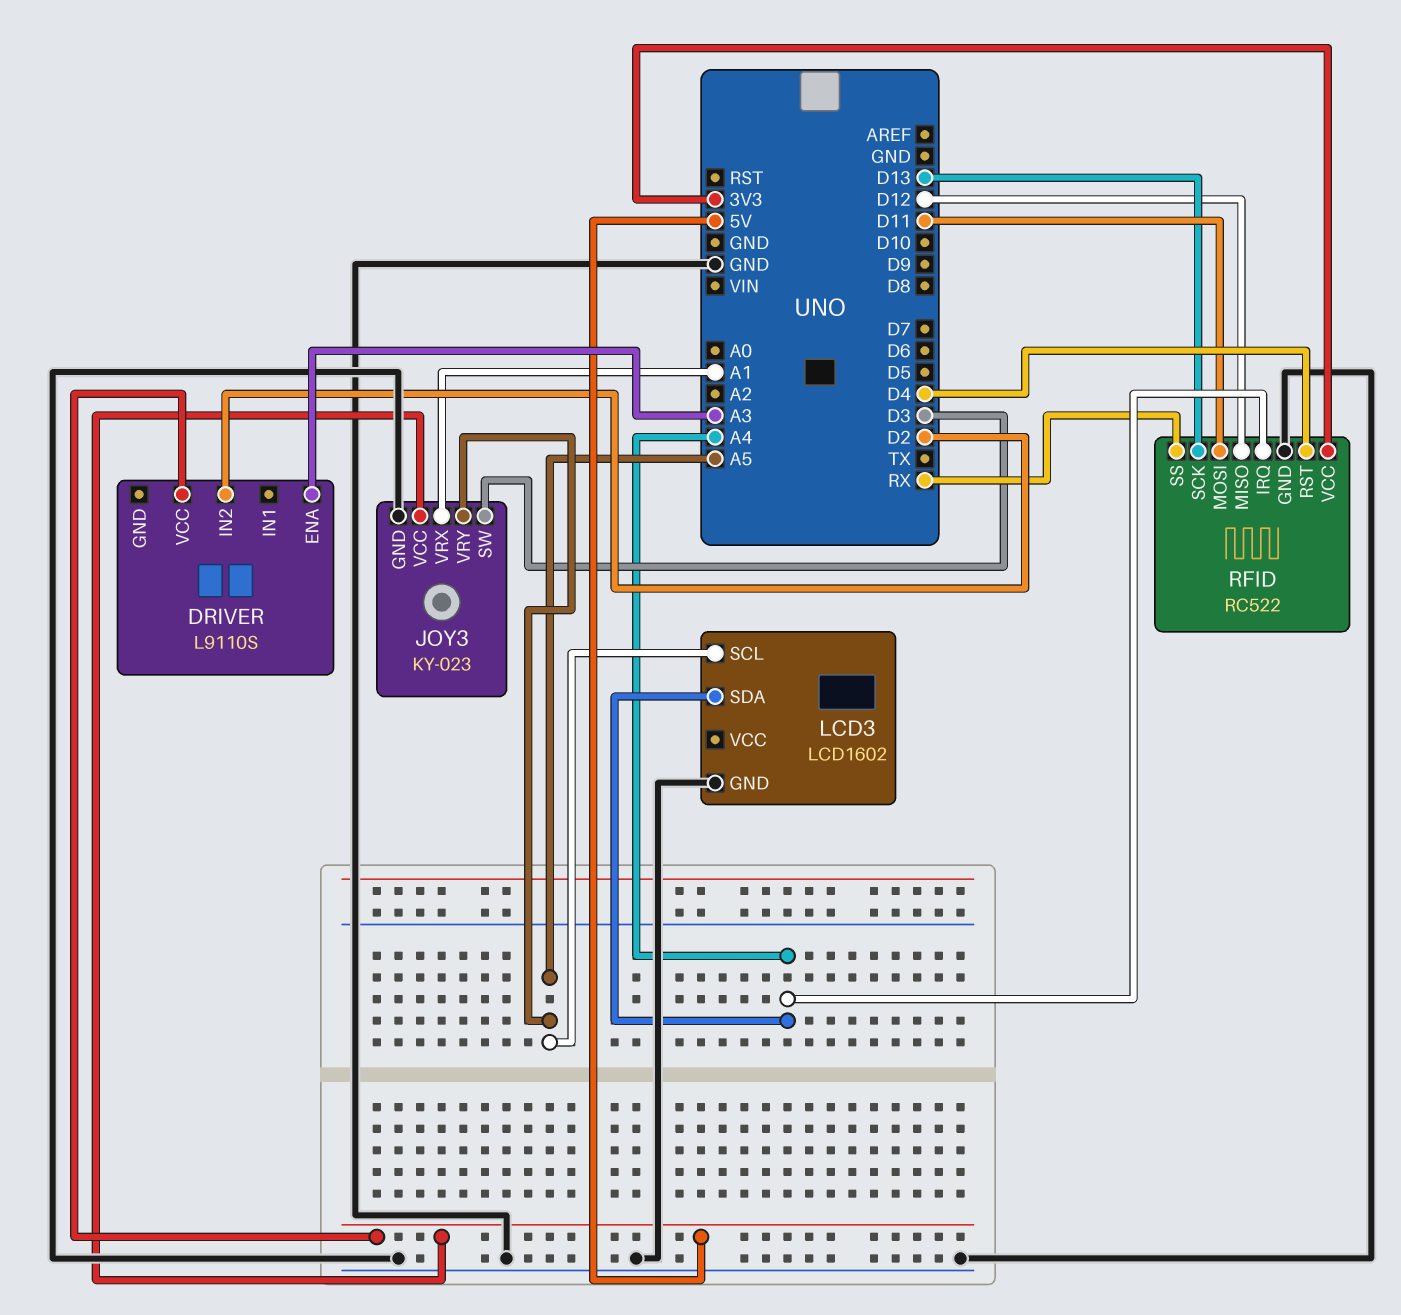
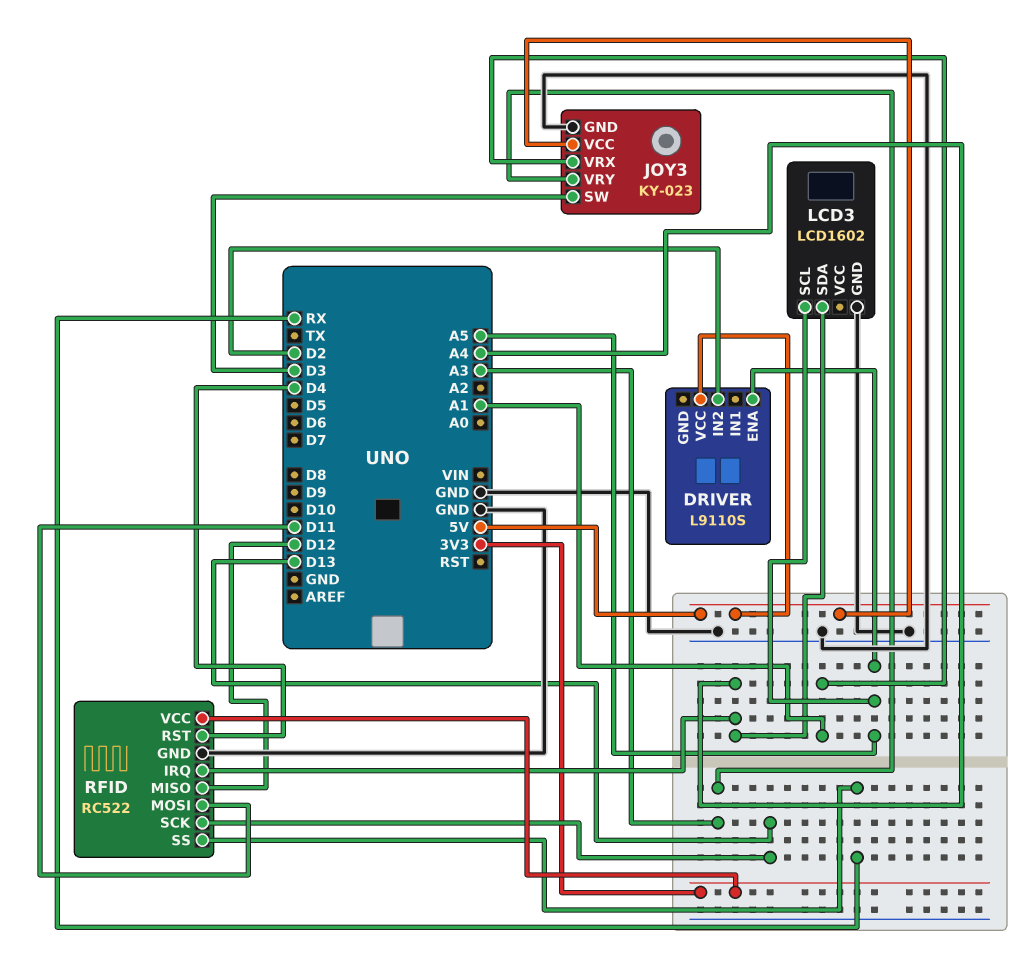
DRIVER pin ENA: A3 -> A5
JOY3 pin VRY: A5 -> A3

